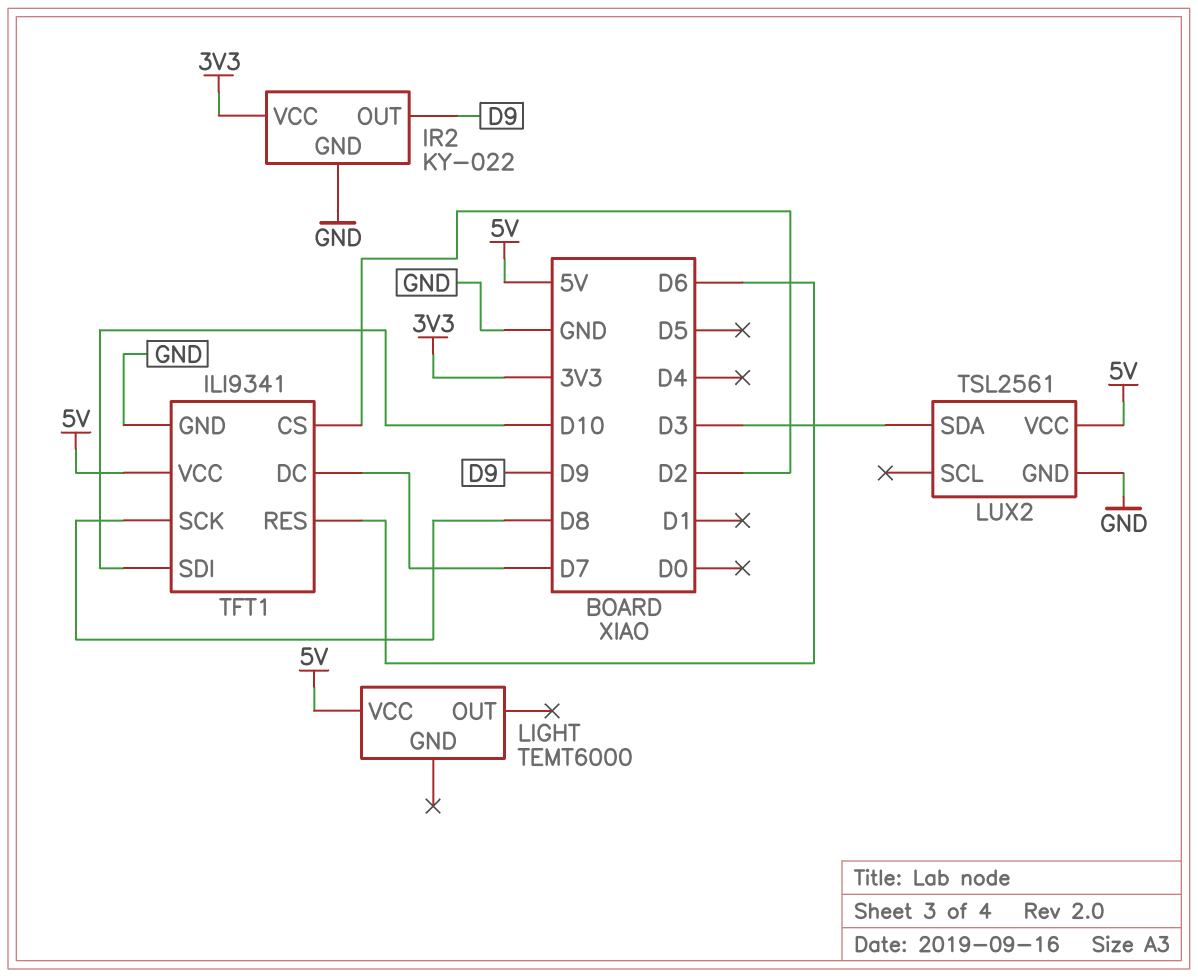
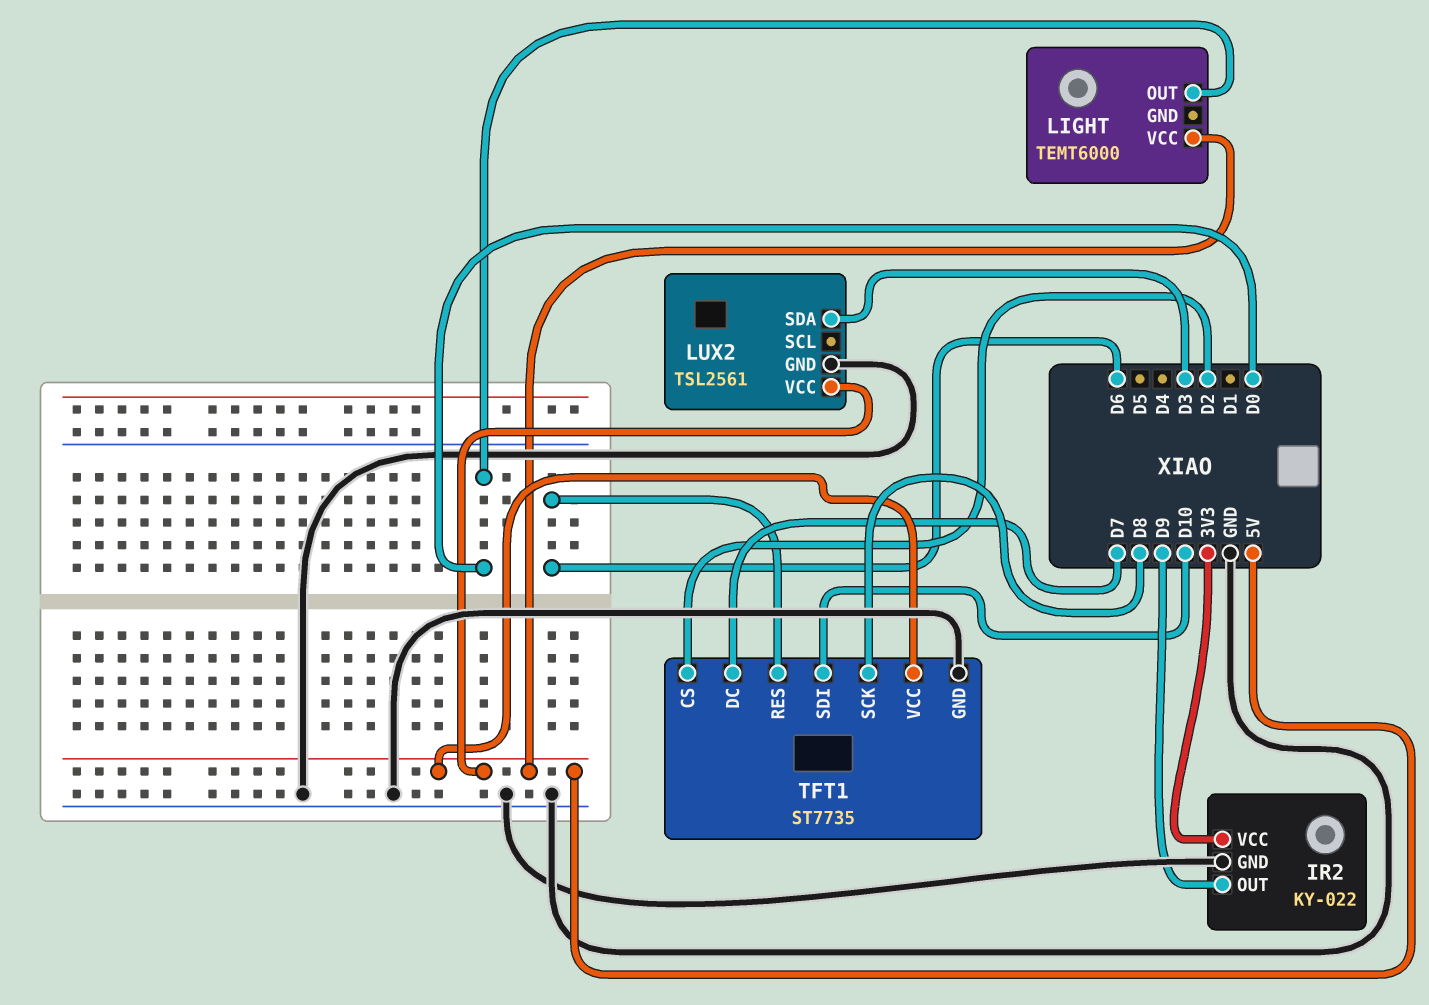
LIGHT pin OUT: none -> D0
TFT1: ILI9341 -> ST7735

